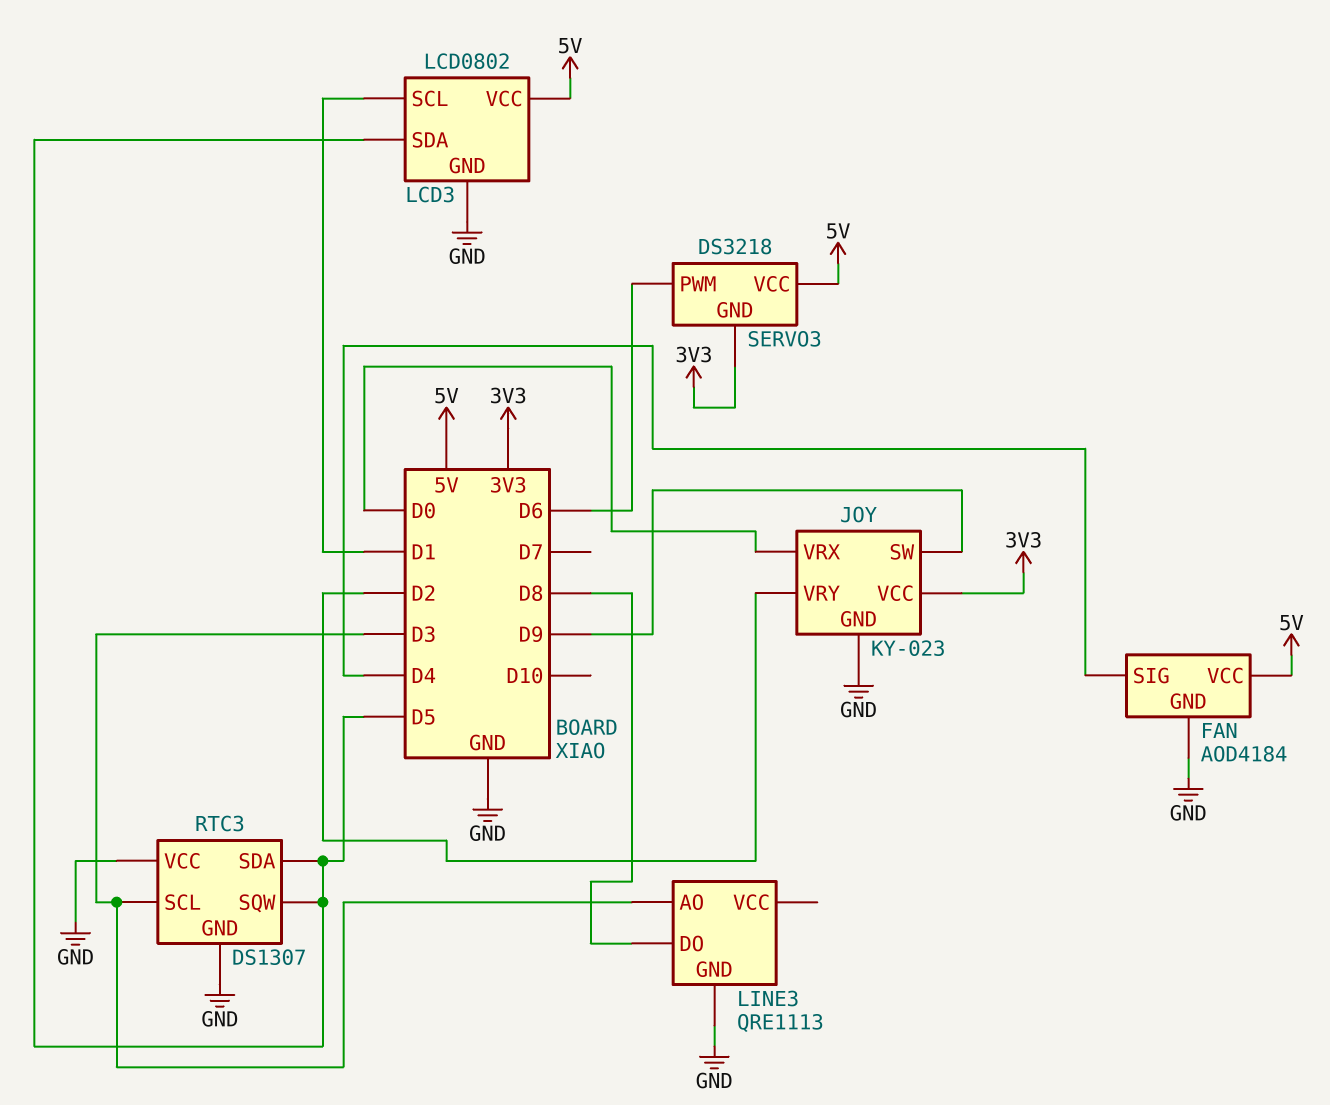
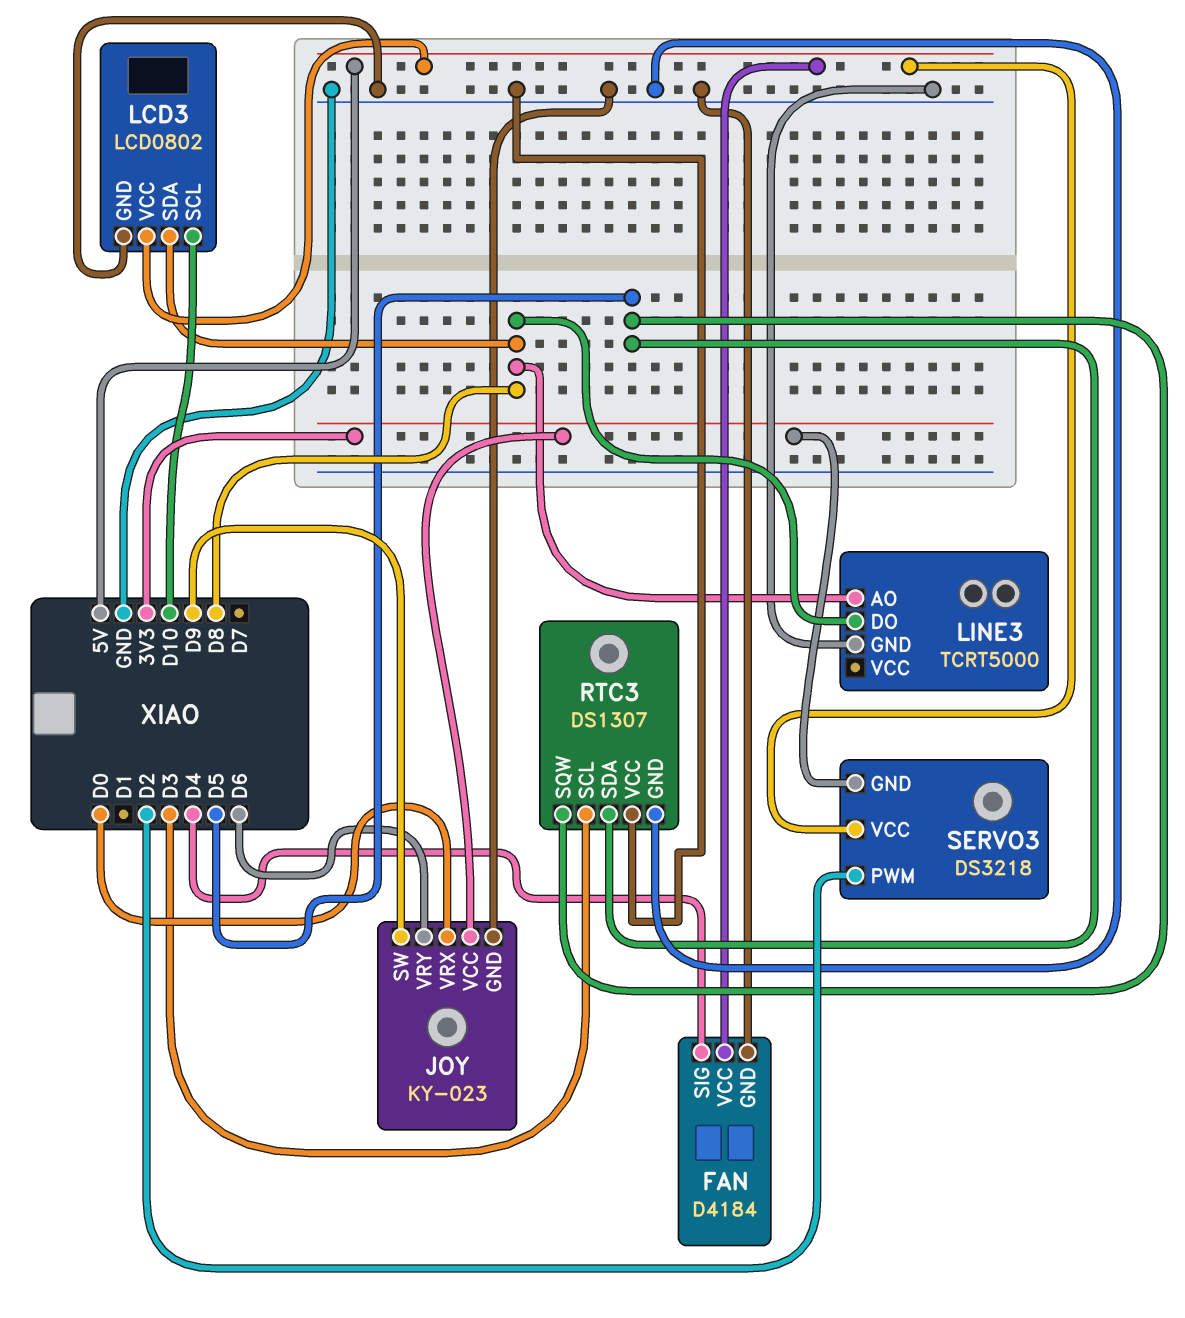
FAN: AOD4184 -> D4184
JOY pin VRY: D2 -> D6
LCD3 pin SCL: D1 -> D10
LCD3 pin SDA: D5 -> D8
LINE3: QRE1113 -> TCRT5000
LINE3 pin AO: D3 -> D8
SERVO3 pin PWM: D6 -> D2

